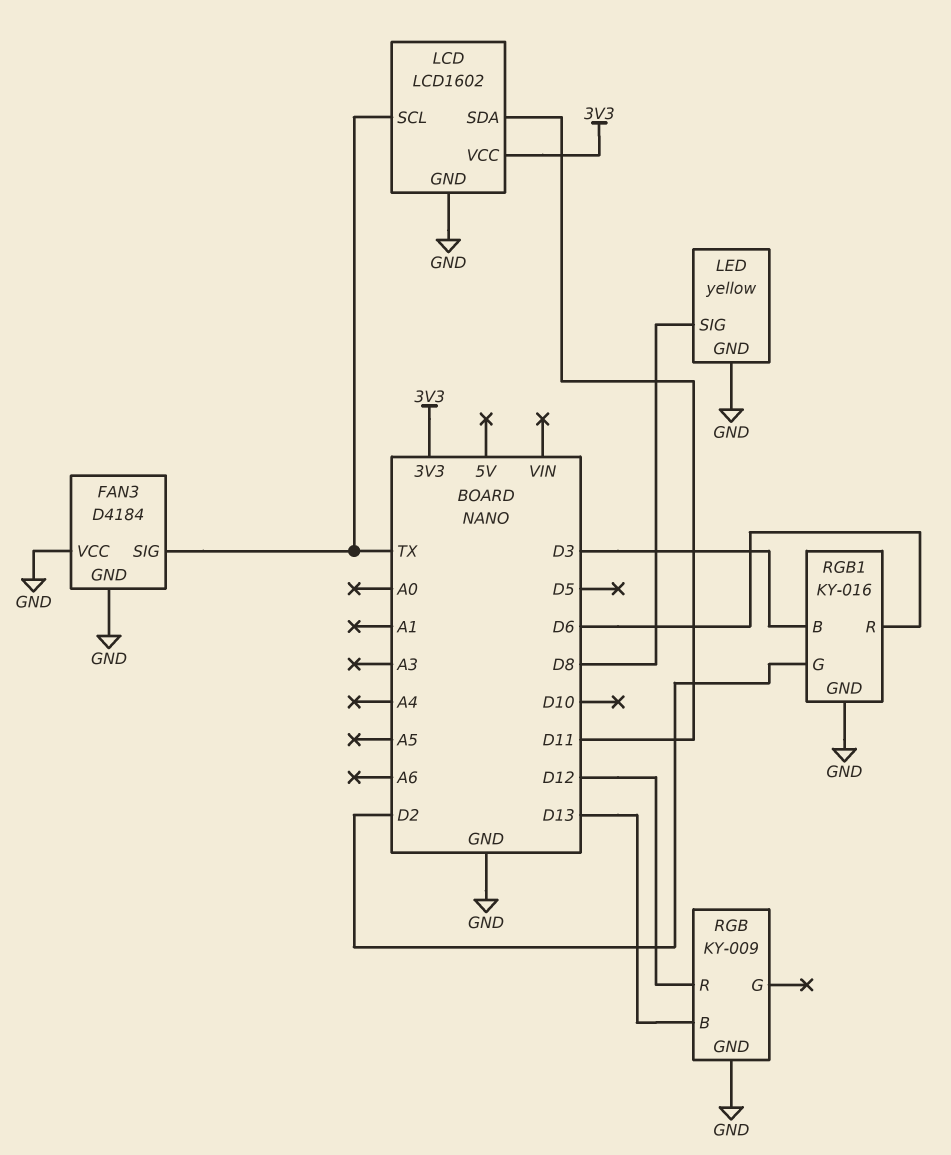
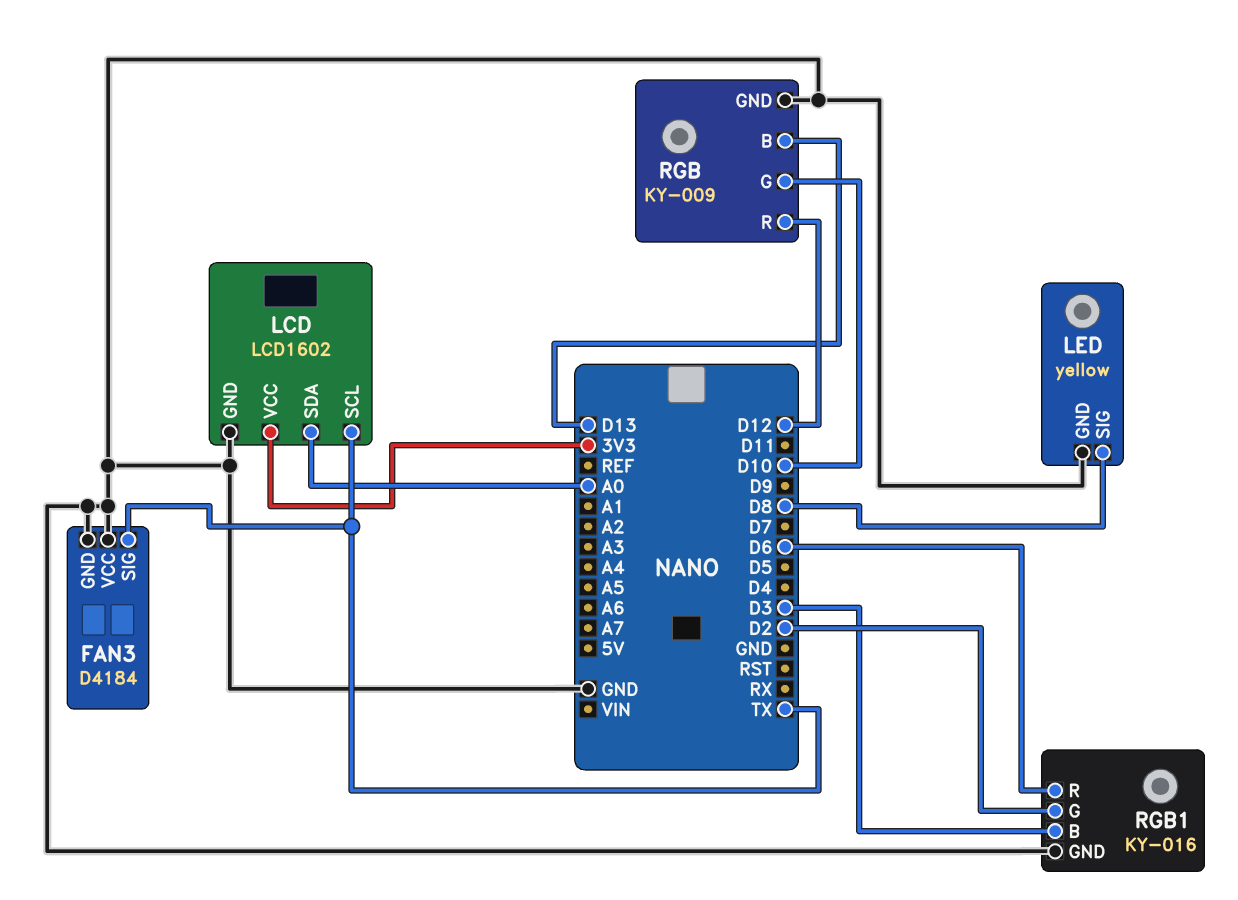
LCD pin SDA: D11 -> A0
RGB pin G: none -> D10

